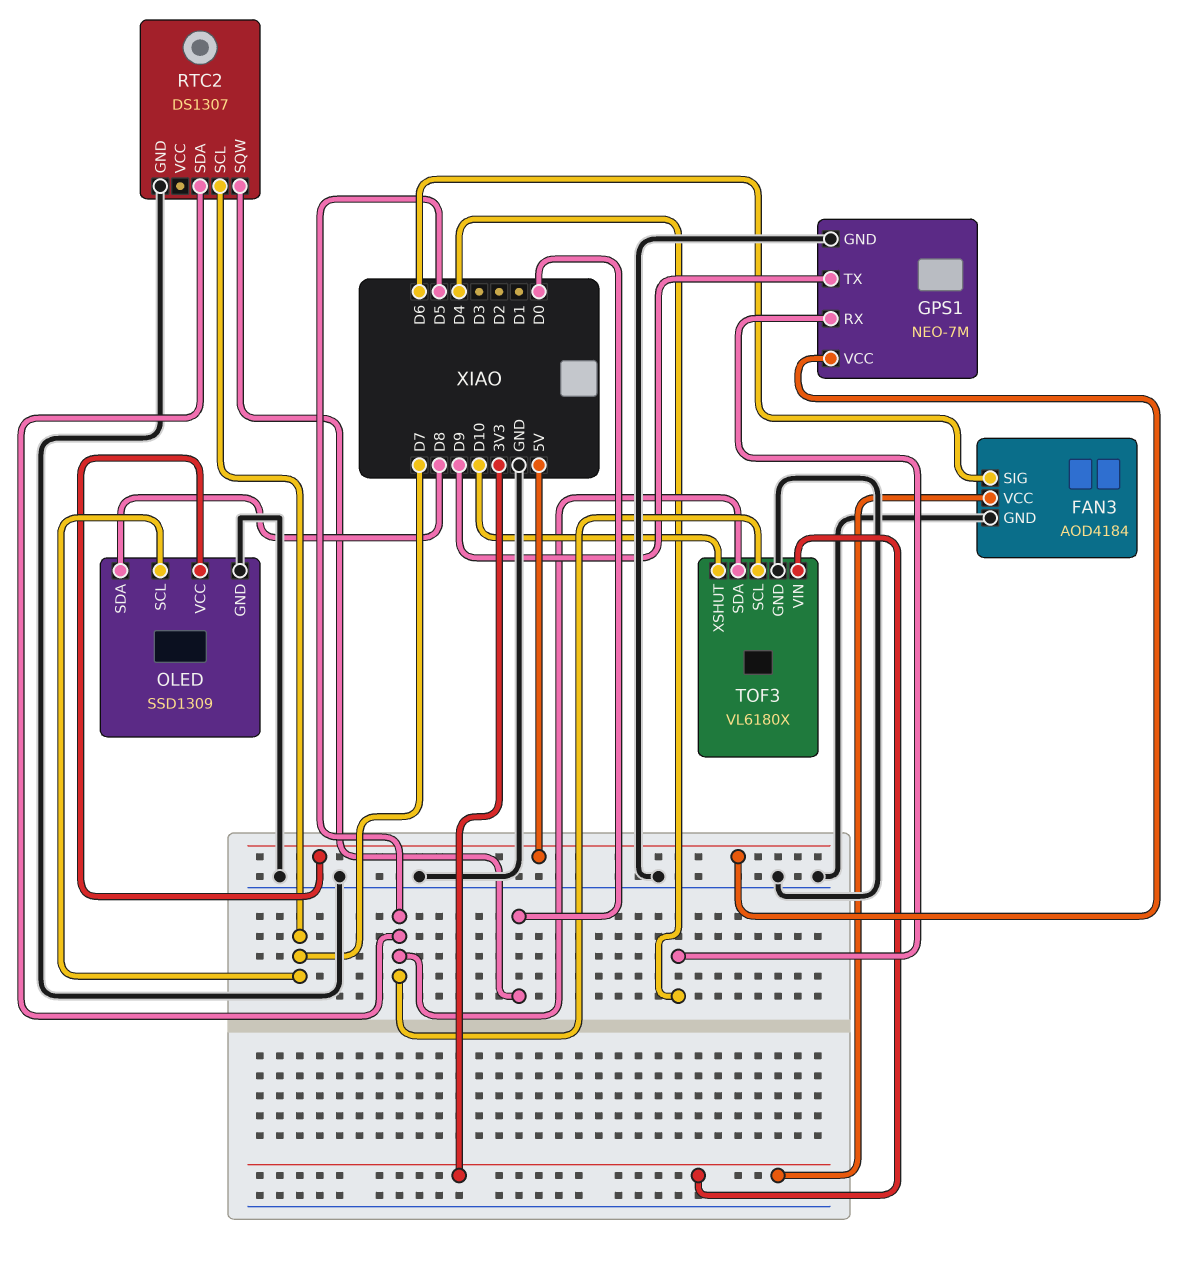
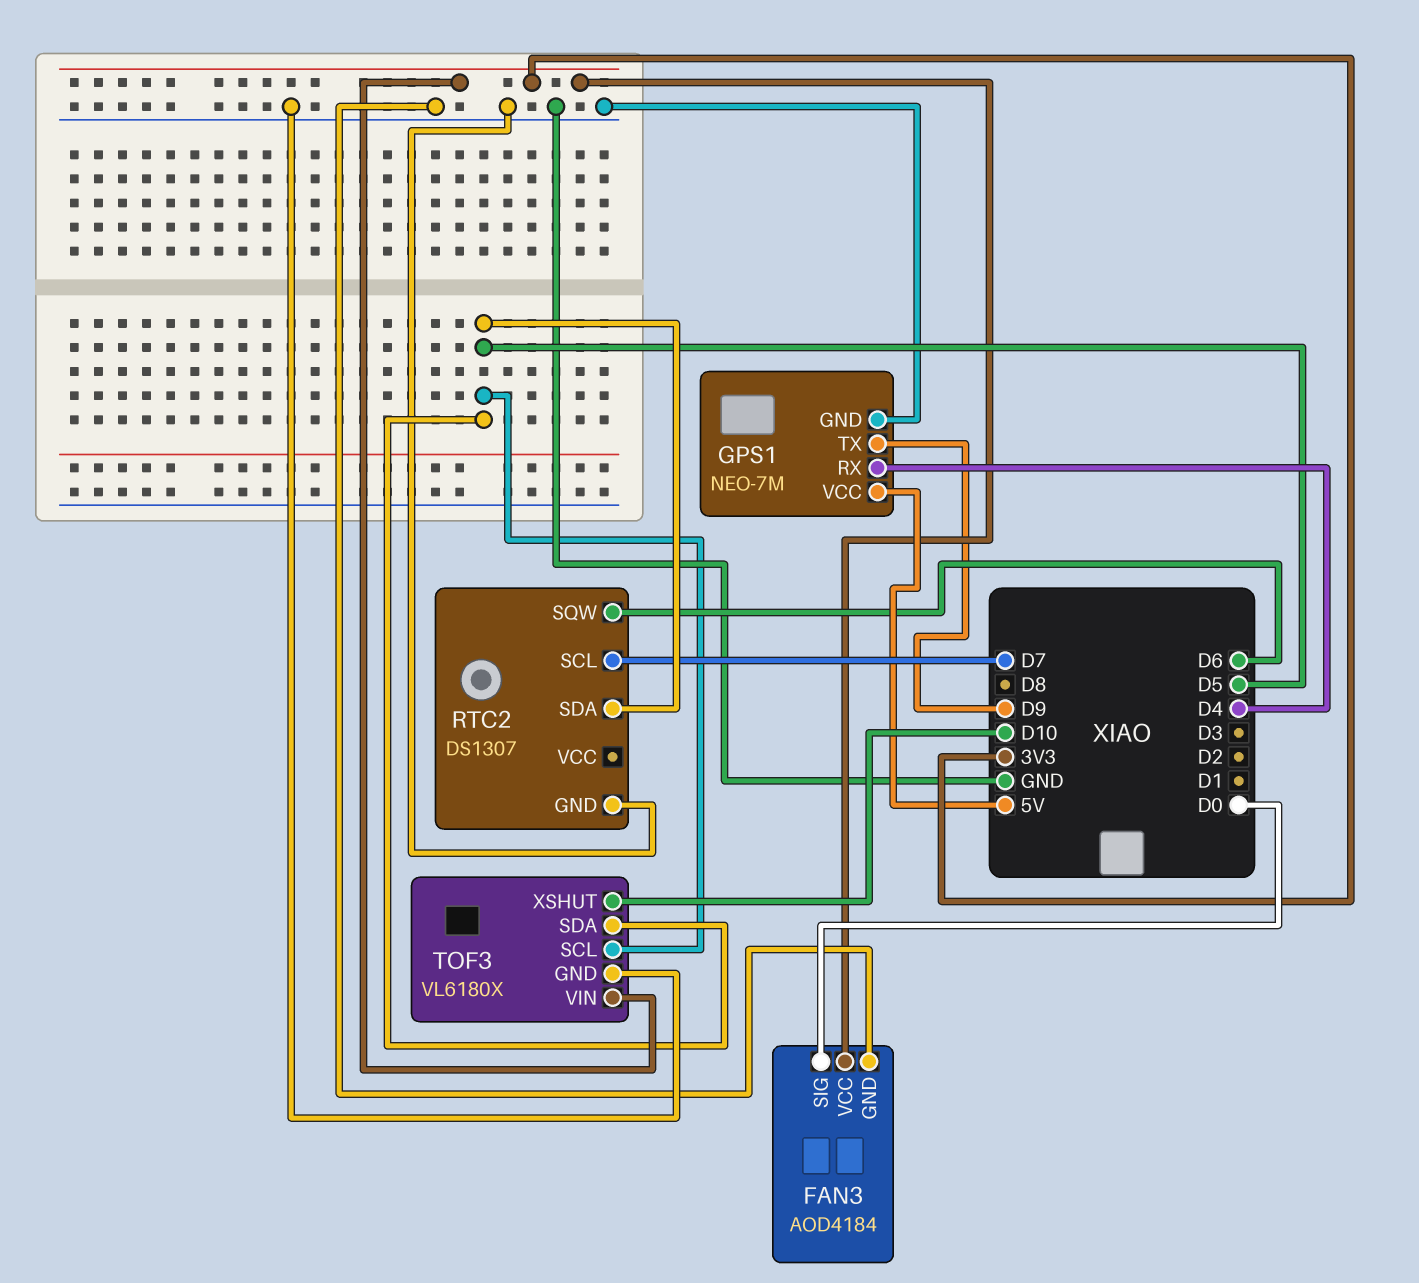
FAN3 pin SIG: D6 -> D0
OLED: SSD1309 -> none
OLED pin GND: GND -> none
OLED pin SCL: D7 -> none
OLED pin SDA: D8 -> none
OLED pin VCC: 5V -> none
RTC2 pin SQW: D0 -> D6

